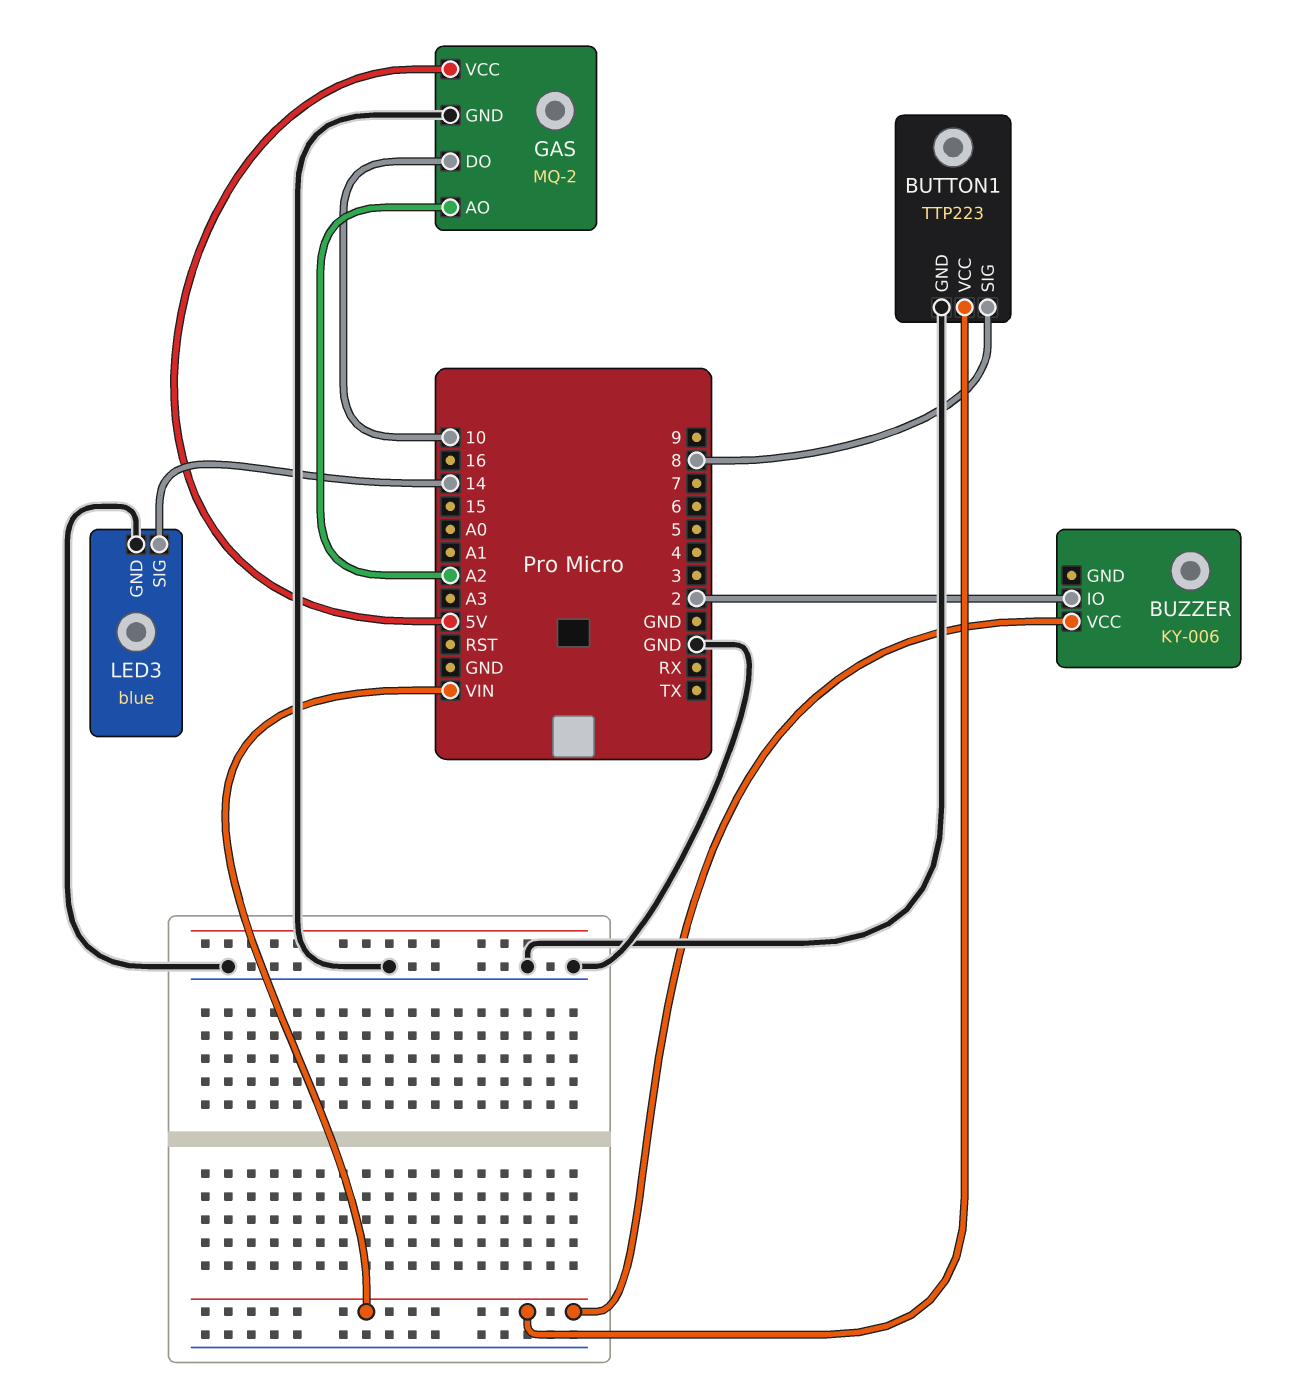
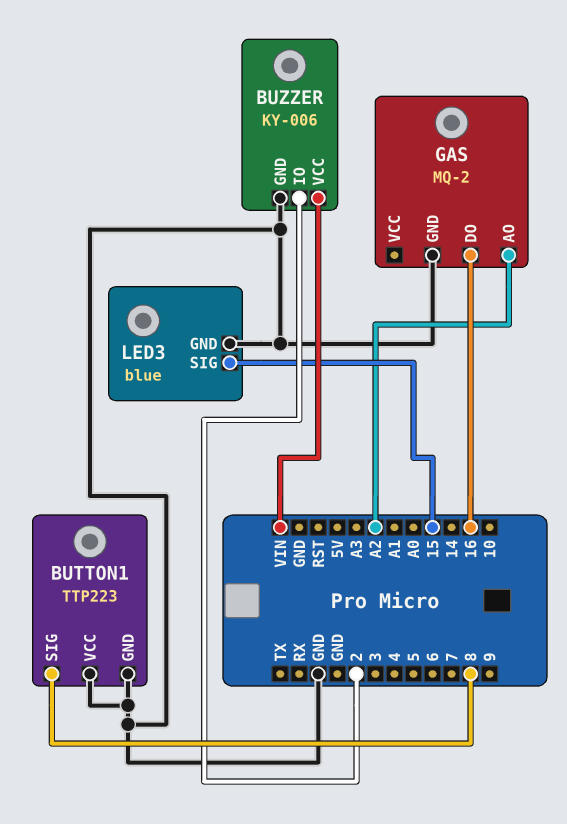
BUTTON1 pin VCC: VIN -> GND
BUZZER pin GND: none -> GND
GAS pin DO: 10 -> 16
GAS pin VCC: 5V -> none
LED3 pin SIG: 14 -> 15

